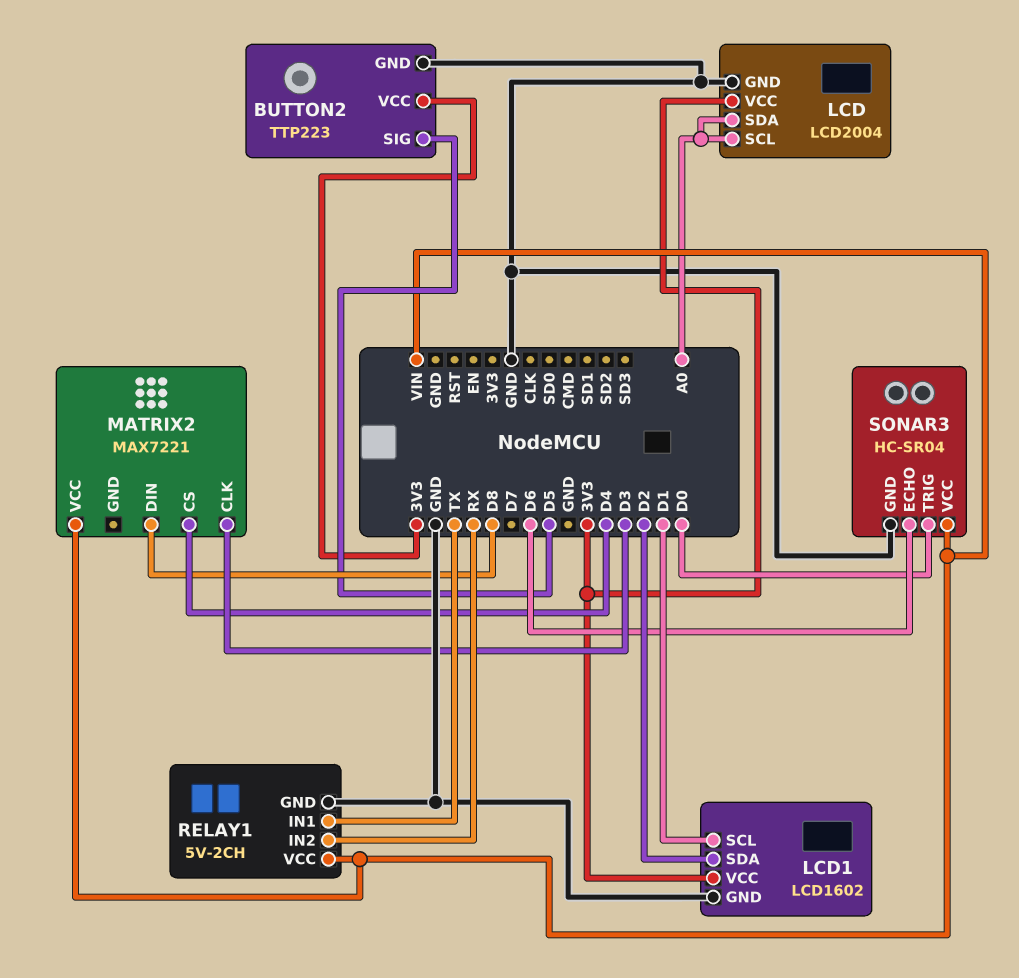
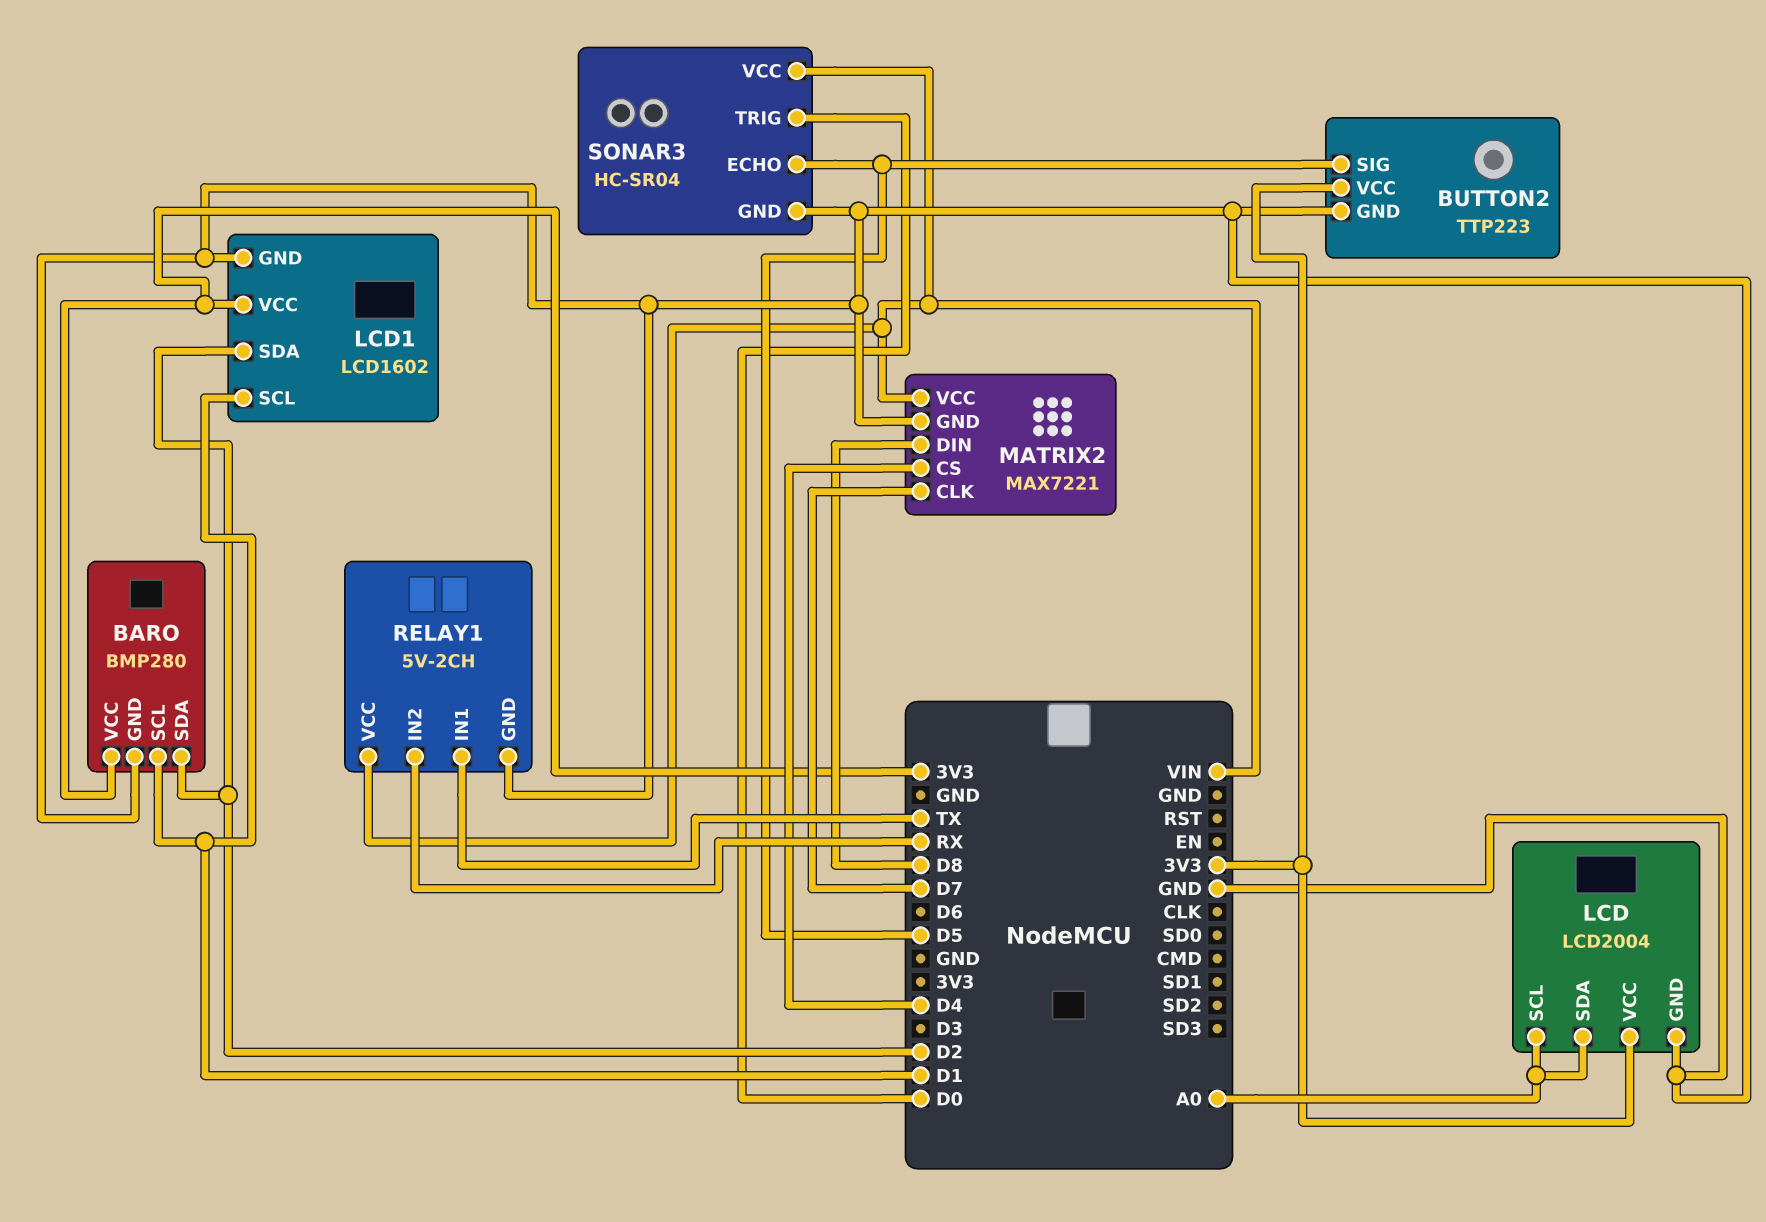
BARO: none -> BMP280
BARO pin GND: none -> GND
BARO pin SCL: none -> D1
BARO pin SDA: none -> D2
BARO pin VCC: none -> 3V3
MATRIX2 pin CLK: D3 -> D7
MATRIX2 pin GND: none -> GND
SONAR3 pin ECHO: D6 -> D5

